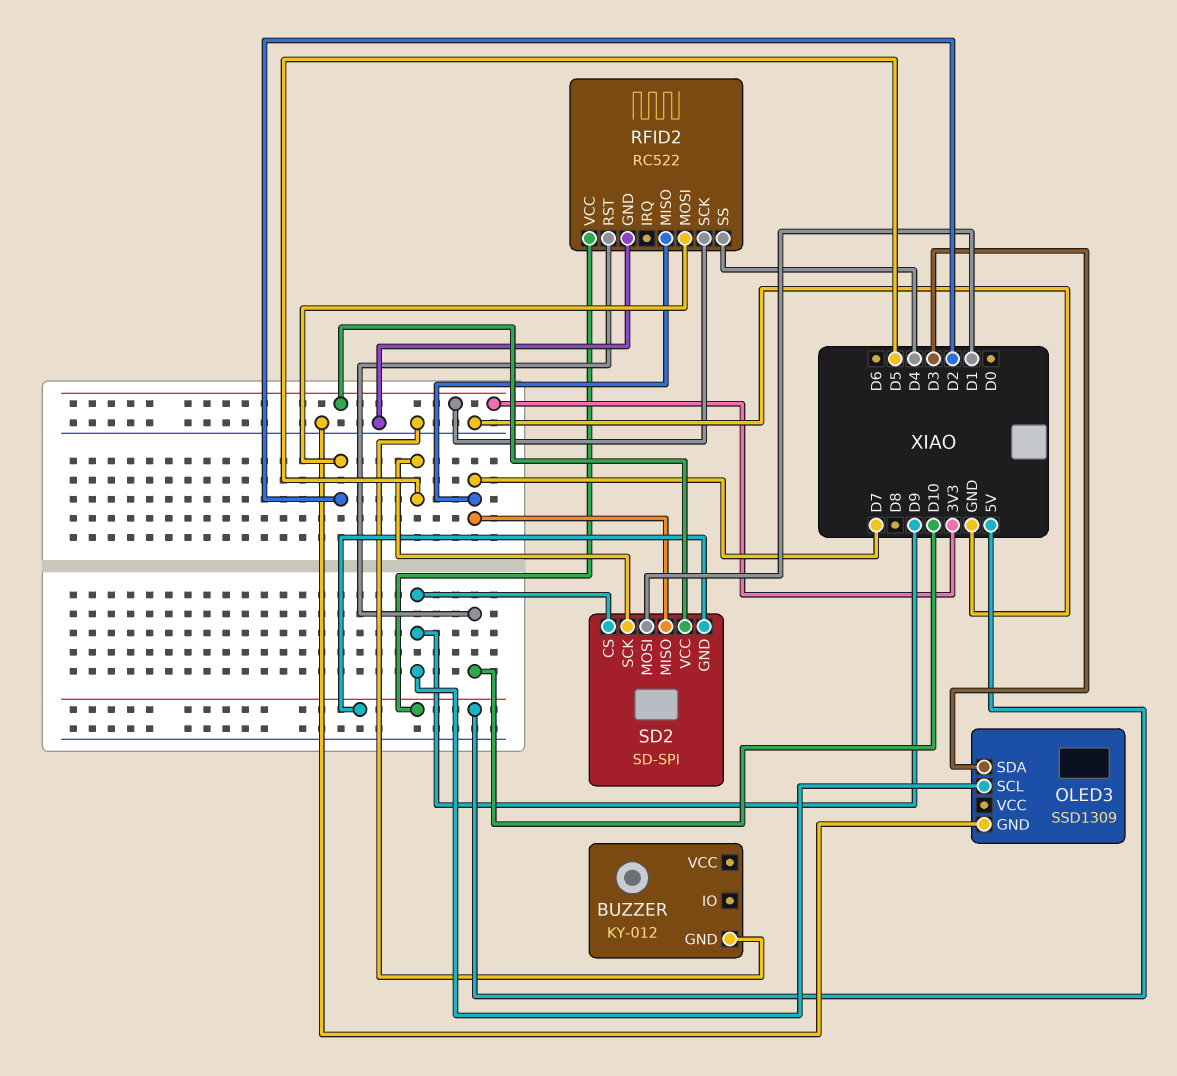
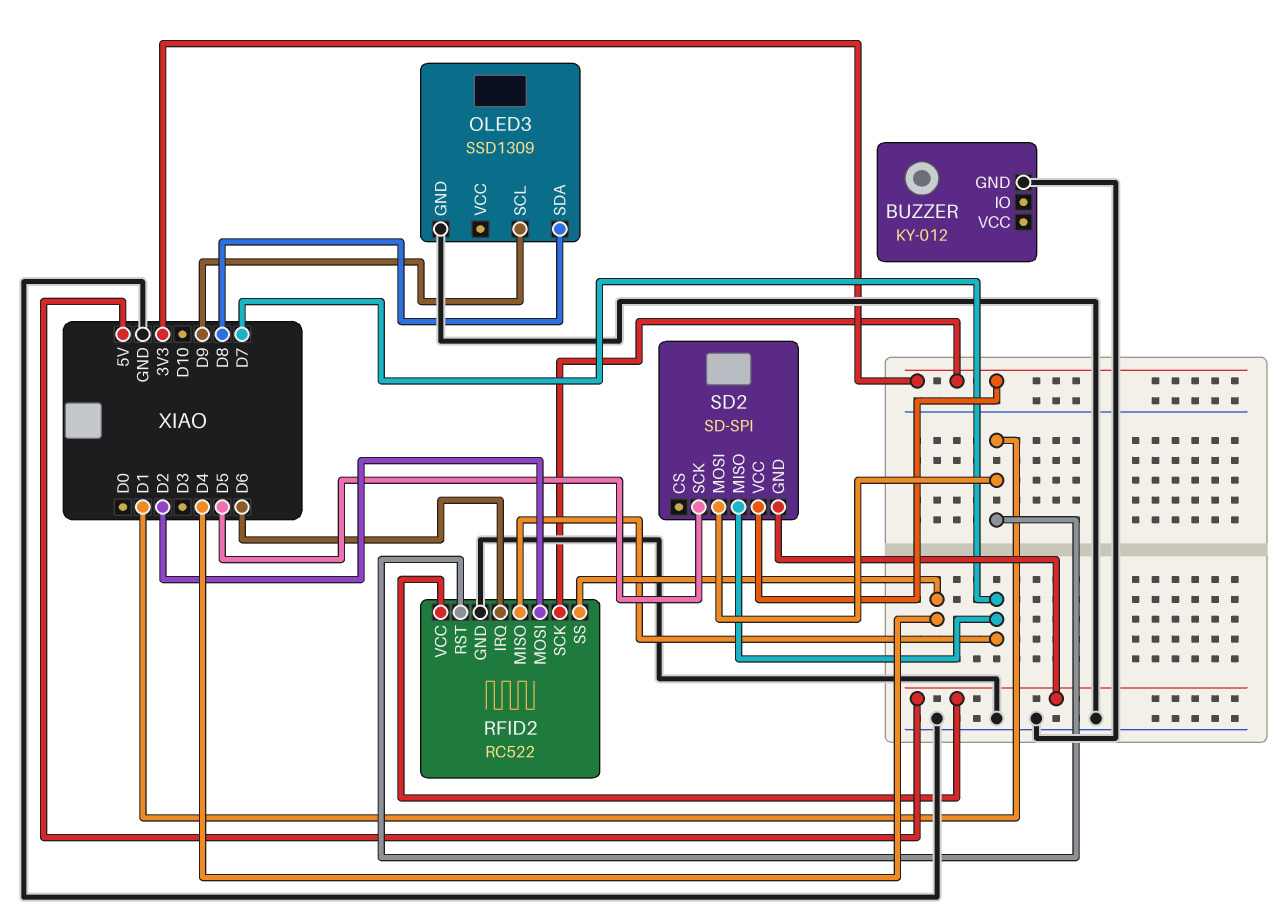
OLED3 pin SDA: D3 -> D8
RFID2 pin IRQ: none -> D6
RFID2 pin RST: D10 -> D1
SD2 pin CS: D9 -> none

